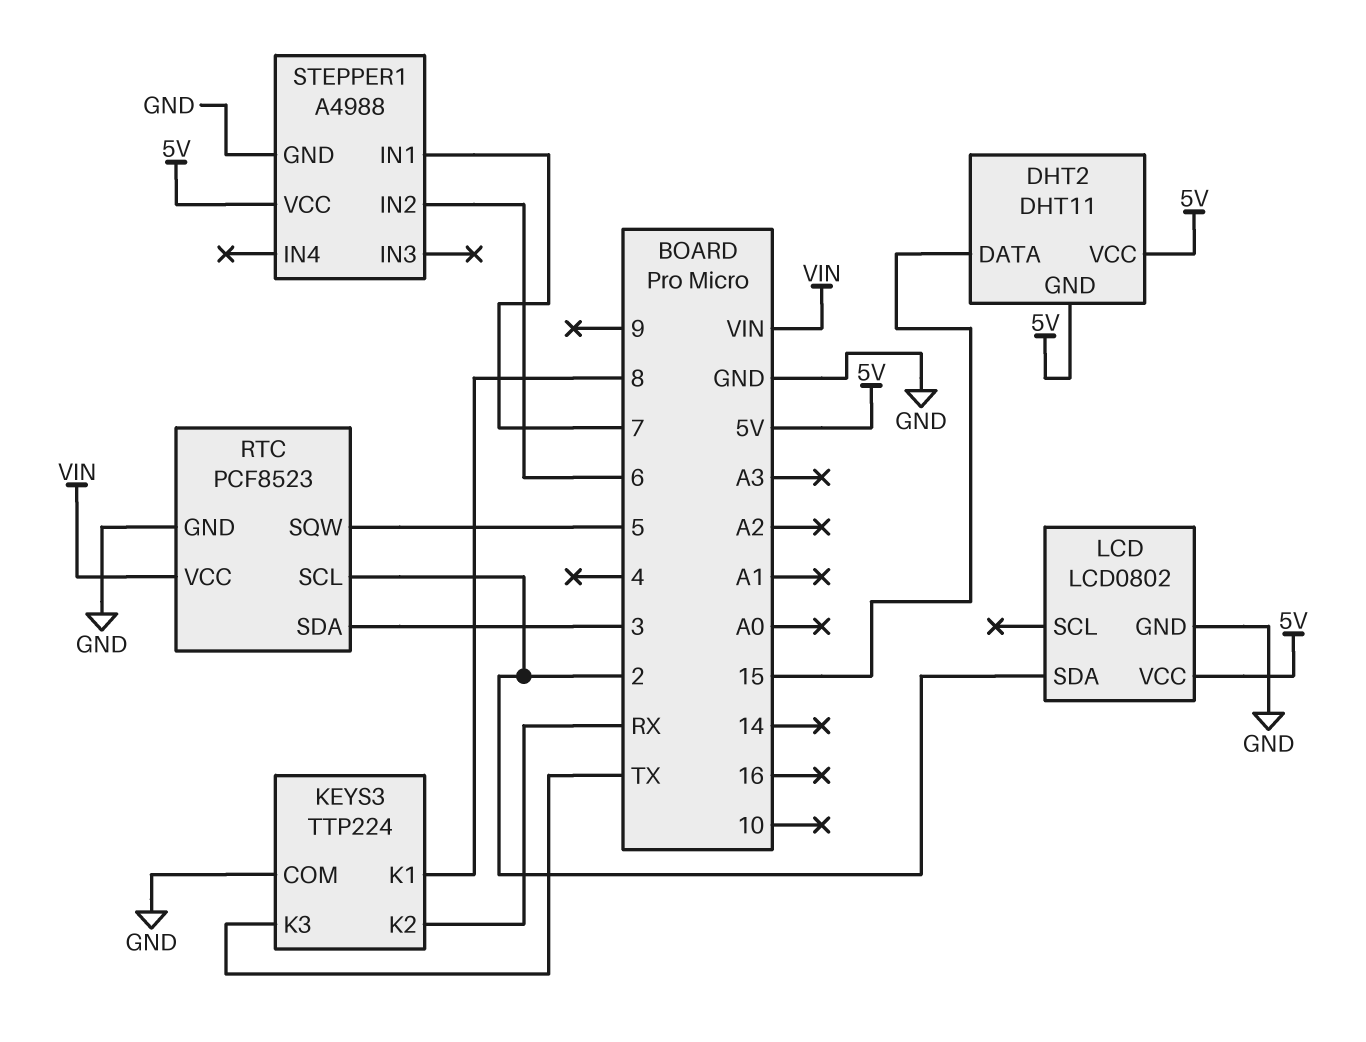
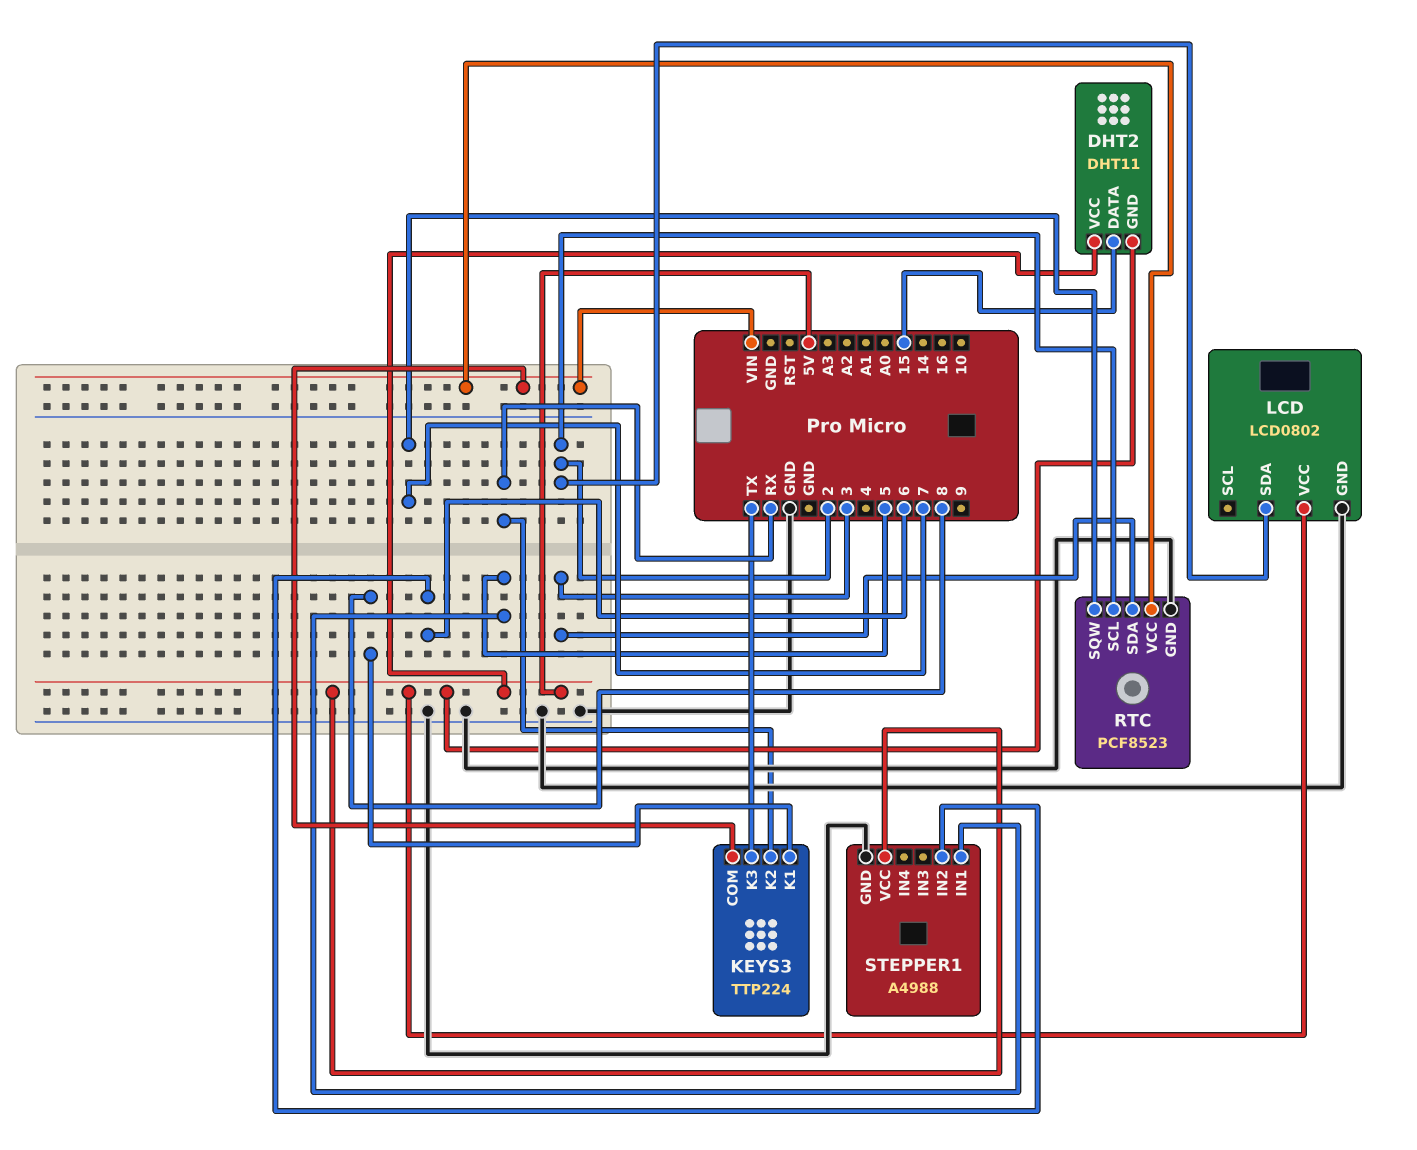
KEYS3 pin COM: GND -> VIN
RTC pin SQW: 5 -> 7
STEPPER1 pin IN1: 7 -> 5

